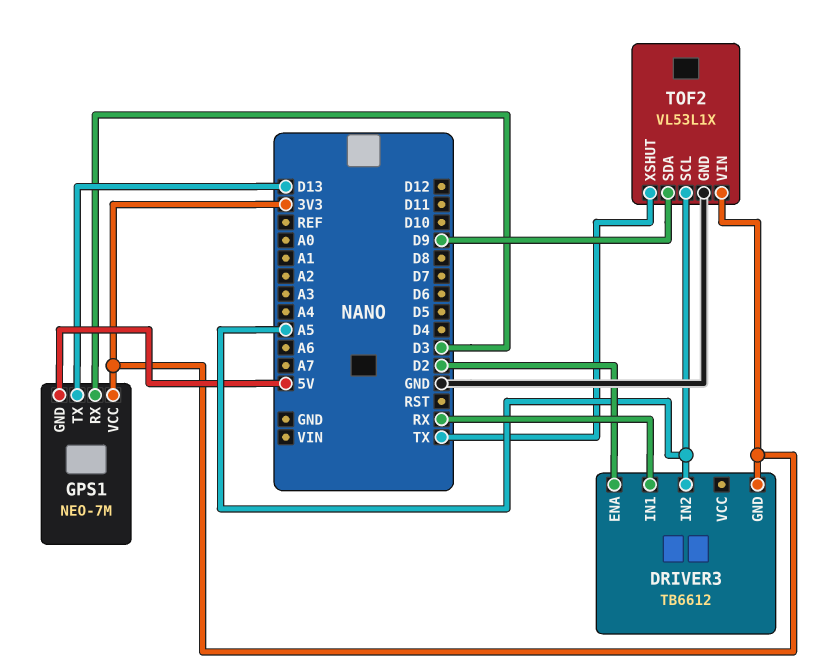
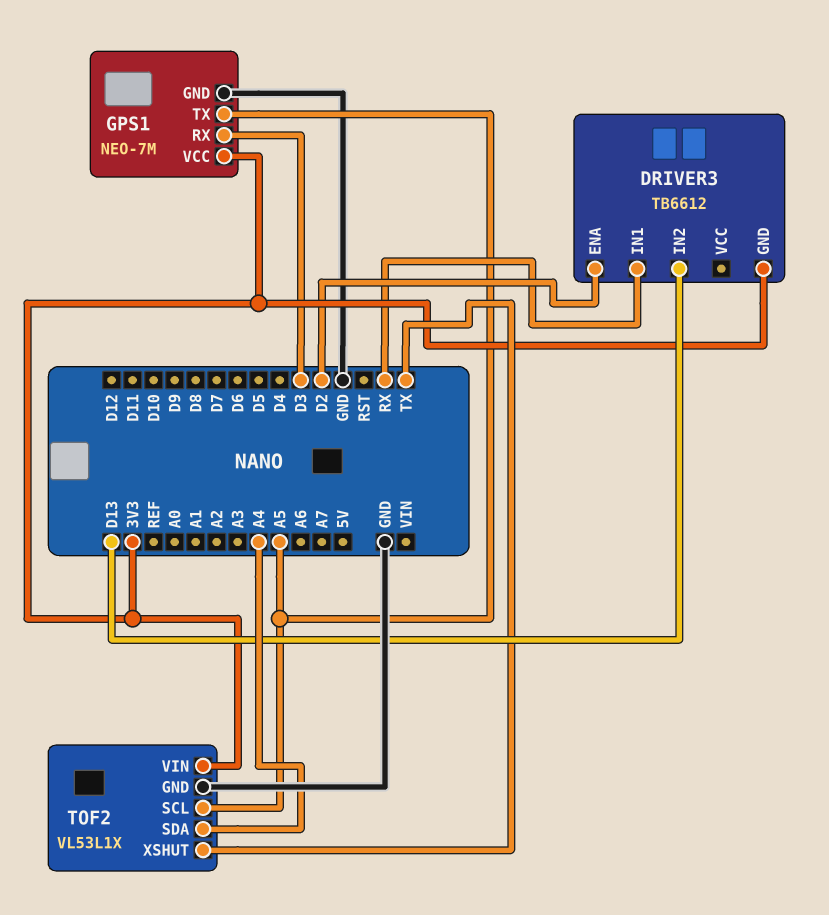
DRIVER3 pin IN2: A5 -> D13
GPS1 pin GND: 5V -> GND
GPS1 pin TX: D13 -> A5
TOF2 pin SDA: D9 -> A4

